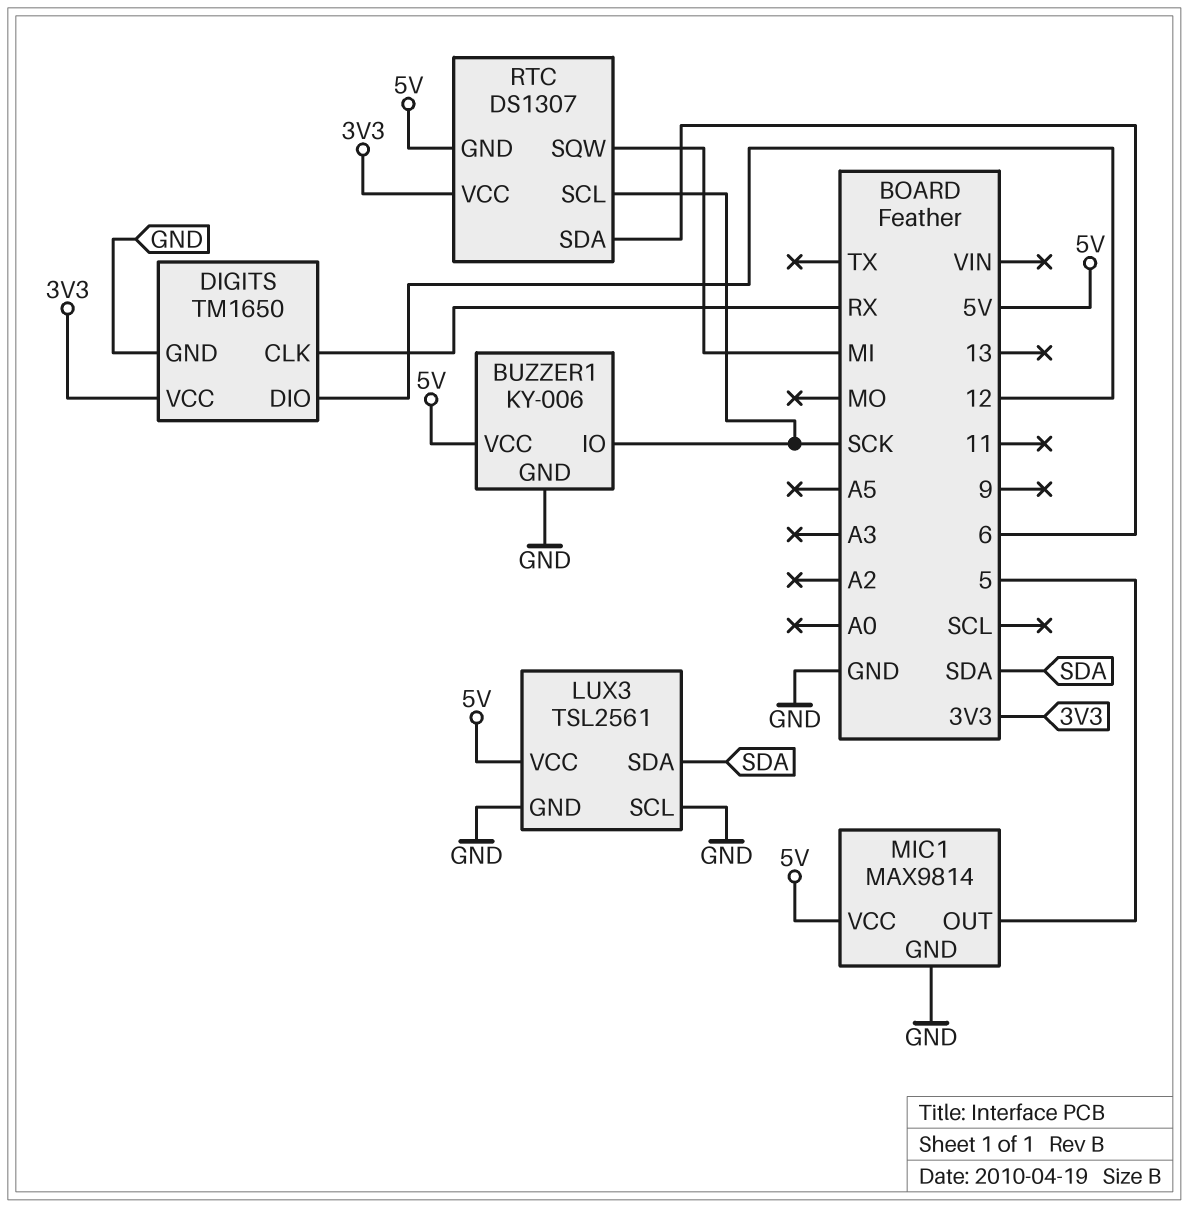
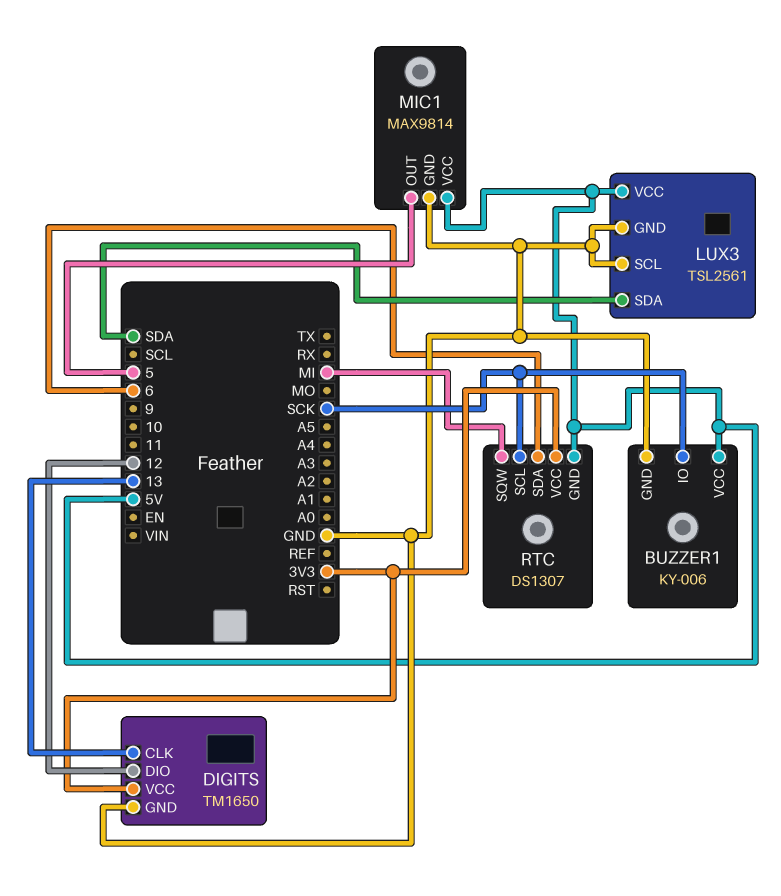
DIGITS pin CLK: RX -> 13

